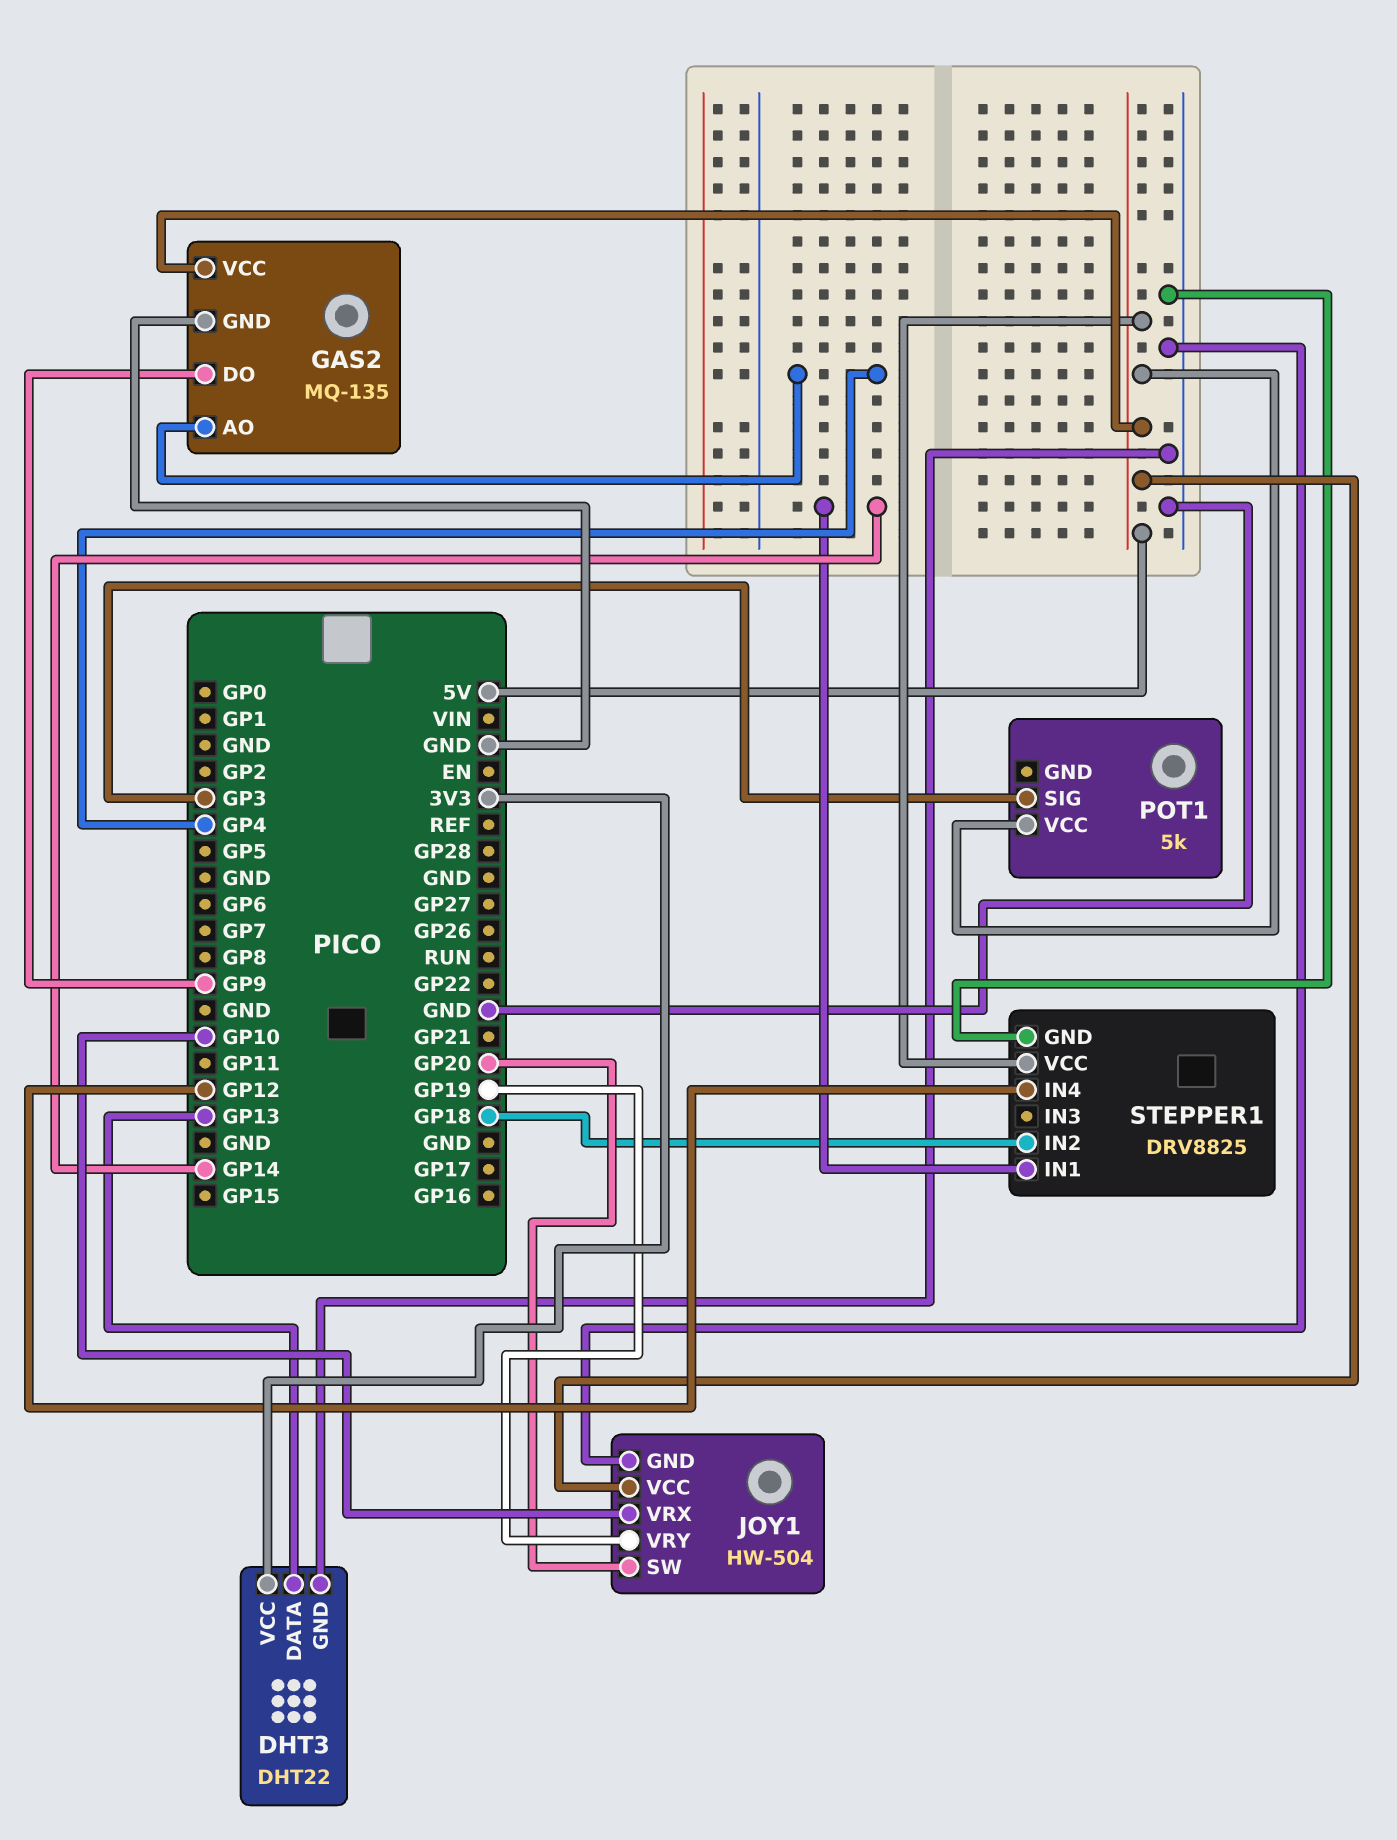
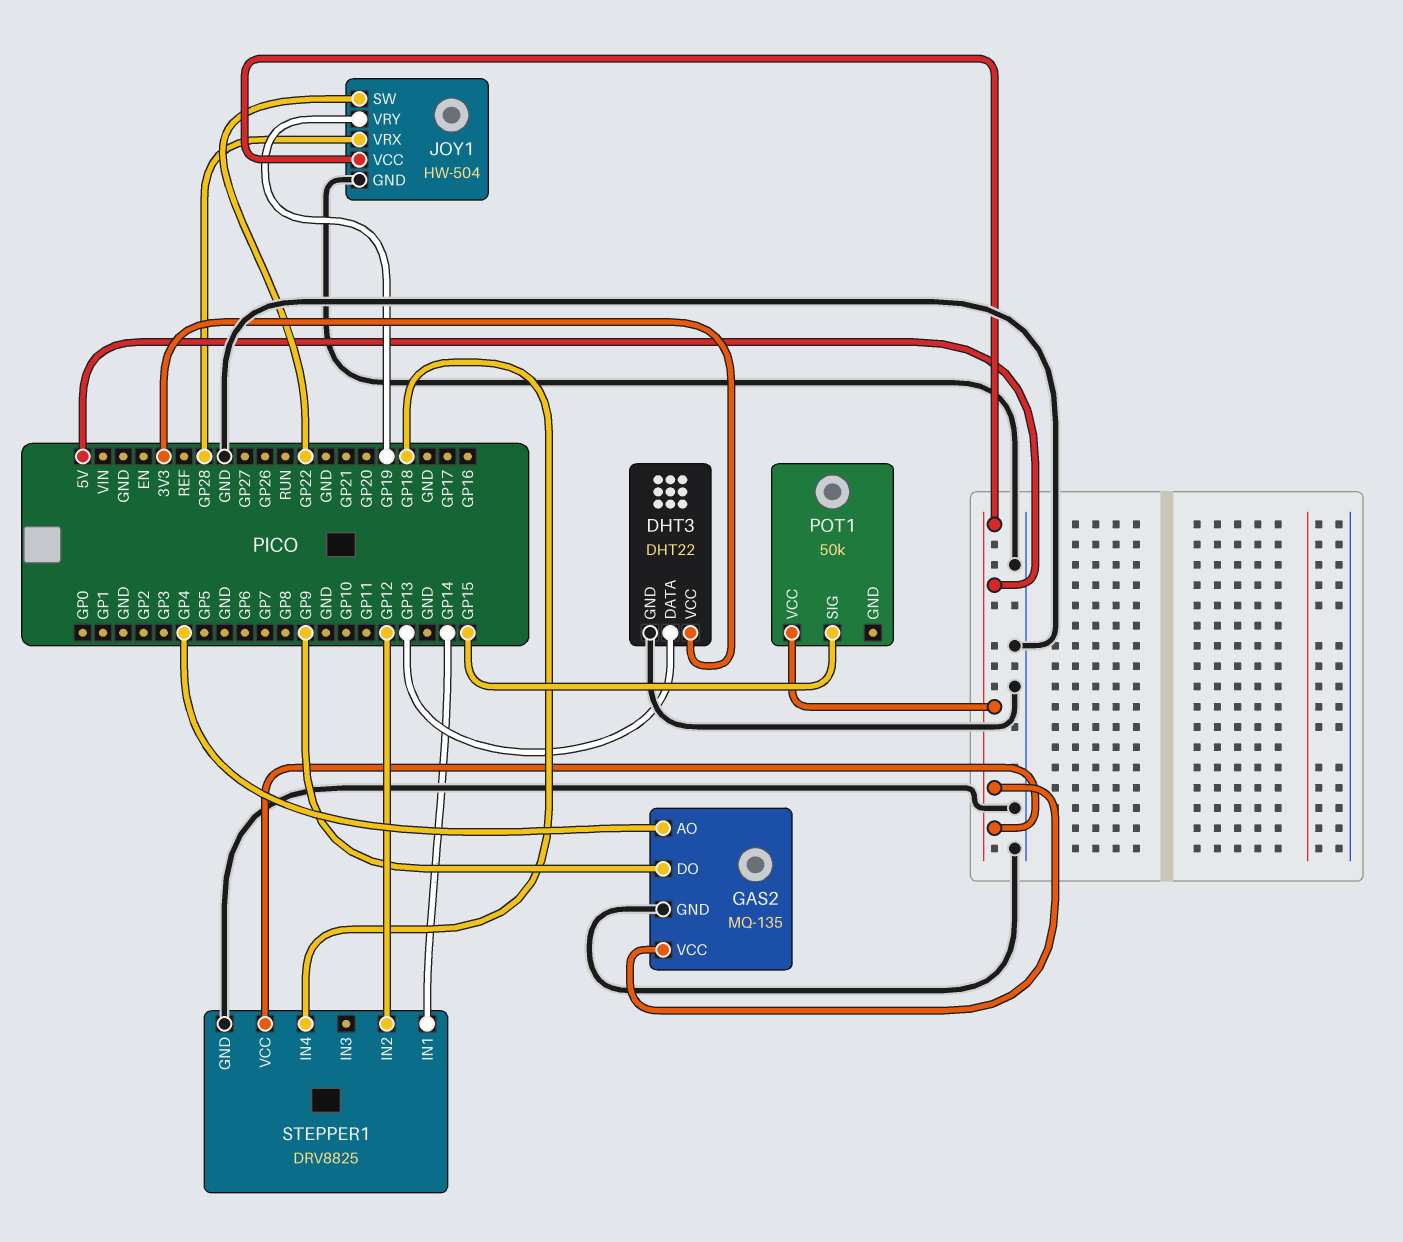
JOY1 pin SW: GP20 -> GP22
JOY1 pin VRX: GP10 -> GP28
POT1: 5k -> 50k
POT1 pin SIG: GP3 -> GP15
STEPPER1 pin IN2: GP18 -> GP12
STEPPER1 pin IN4: GP12 -> GP18

